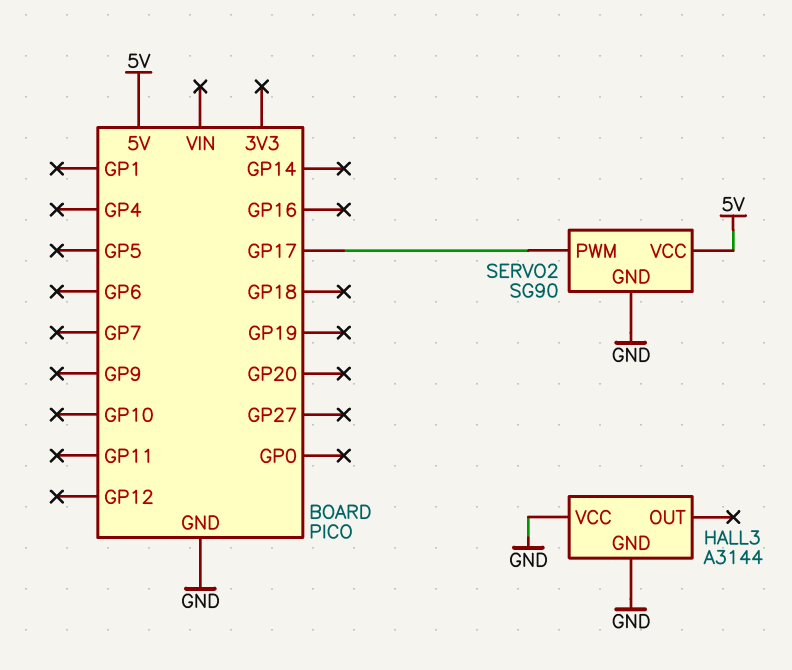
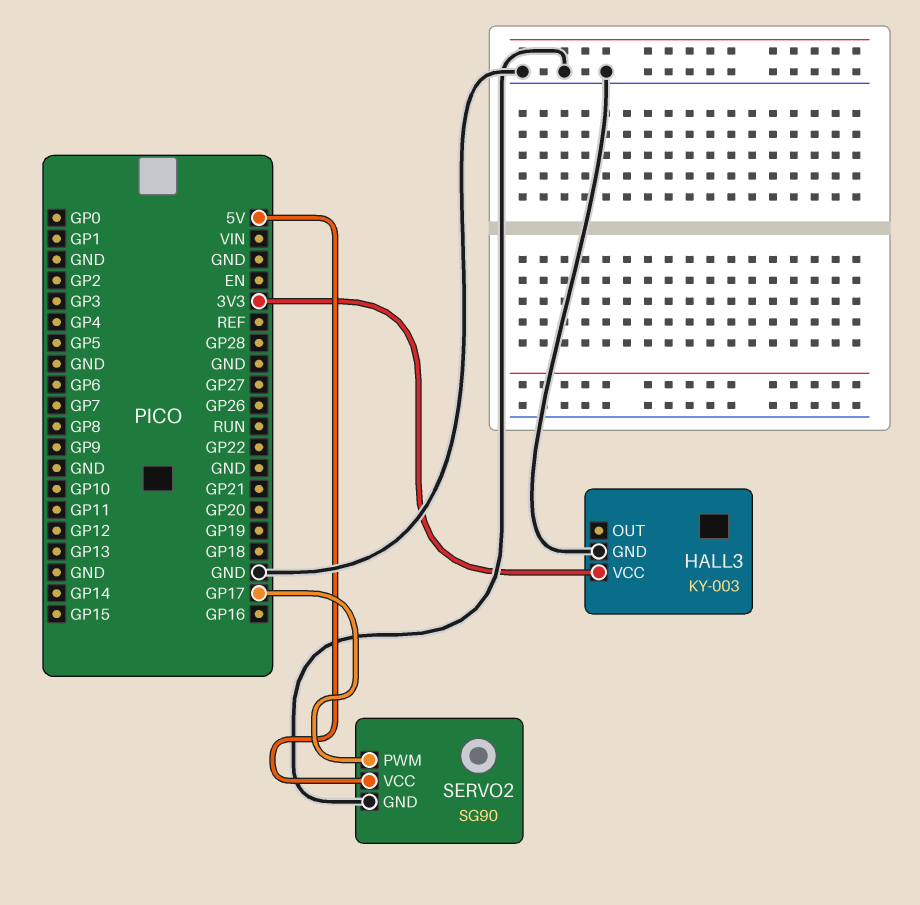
HALL3: A3144 -> KY-003
HALL3 pin VCC: GND -> 3V3

